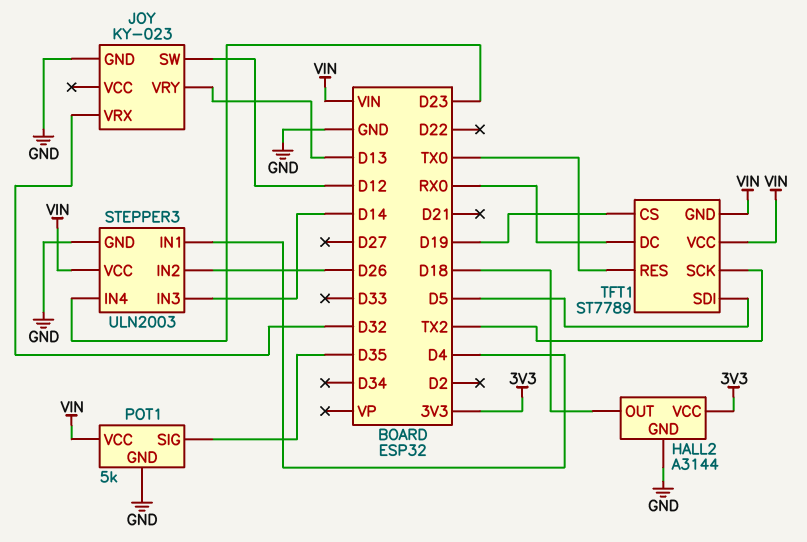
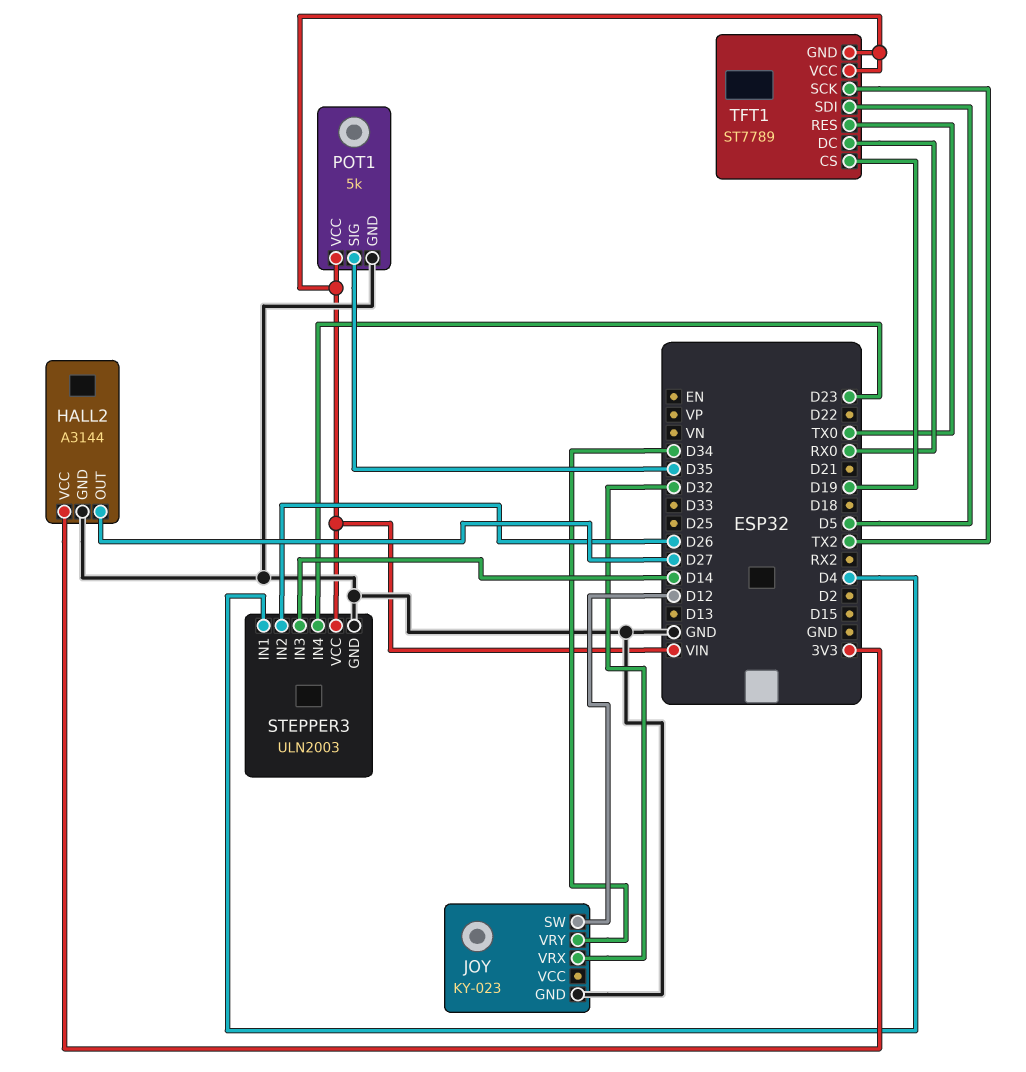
HALL2 pin OUT: D18 -> D27
JOY pin VRY: D13 -> D34

